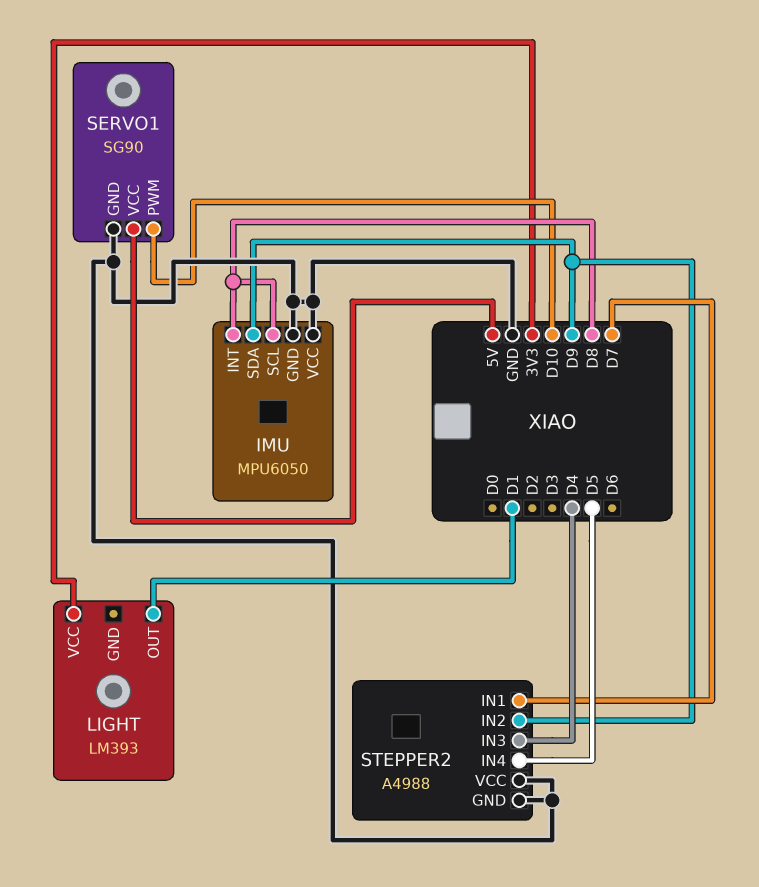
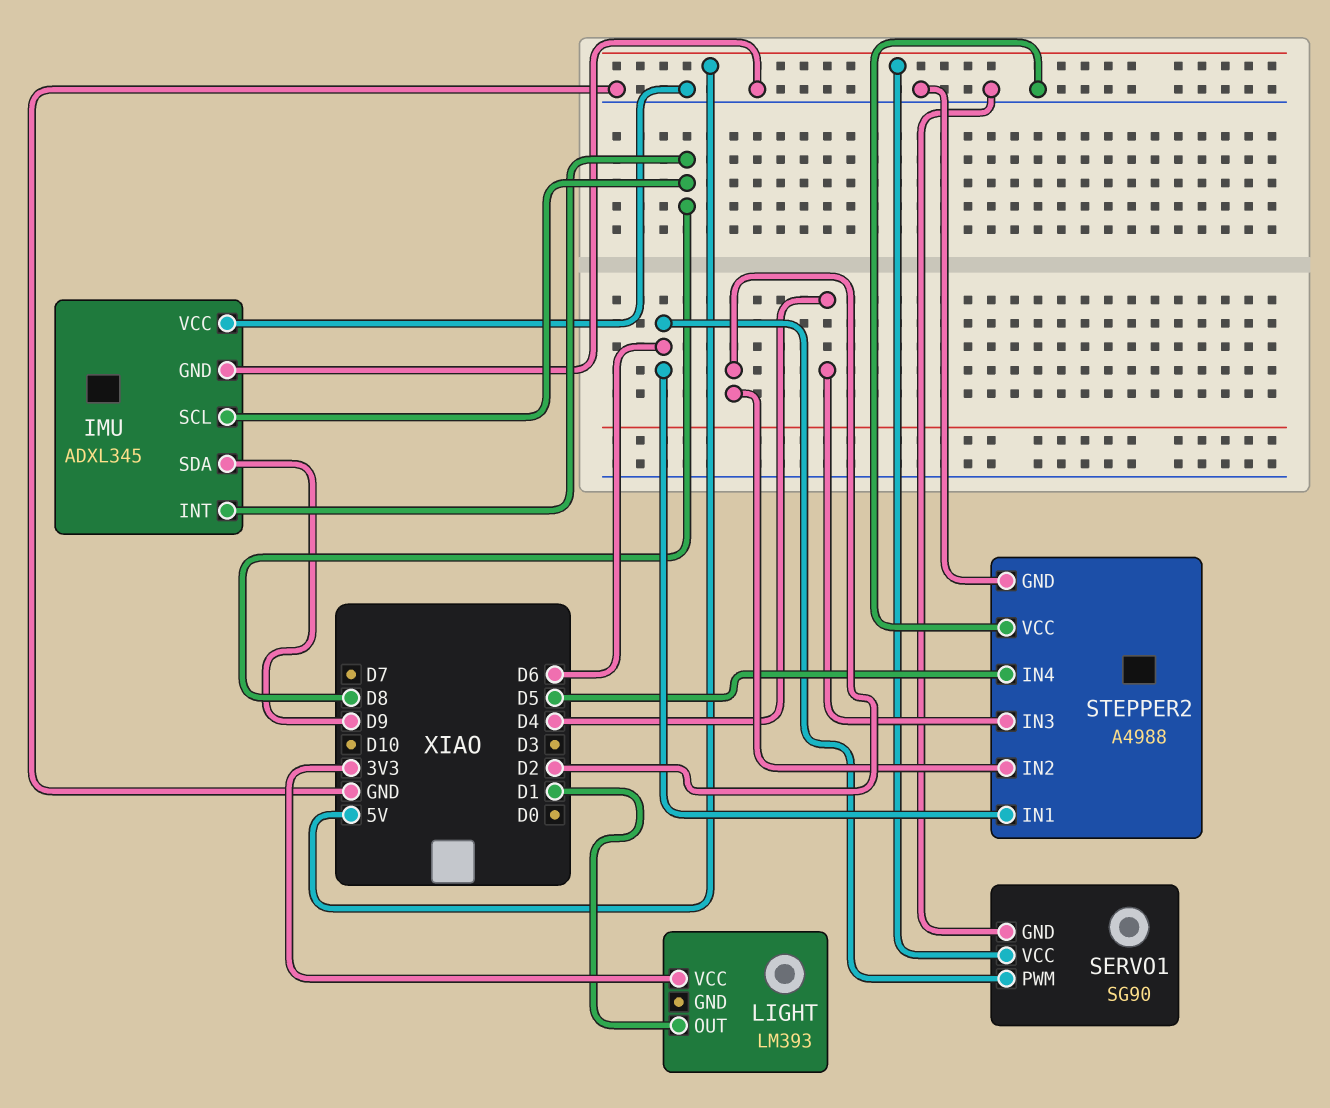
IMU: MPU6050 -> ADXL345
SERVO1 pin PWM: D10 -> D6
STEPPER2 pin IN1: D7 -> D6
STEPPER2 pin IN2: D9 -> D2

